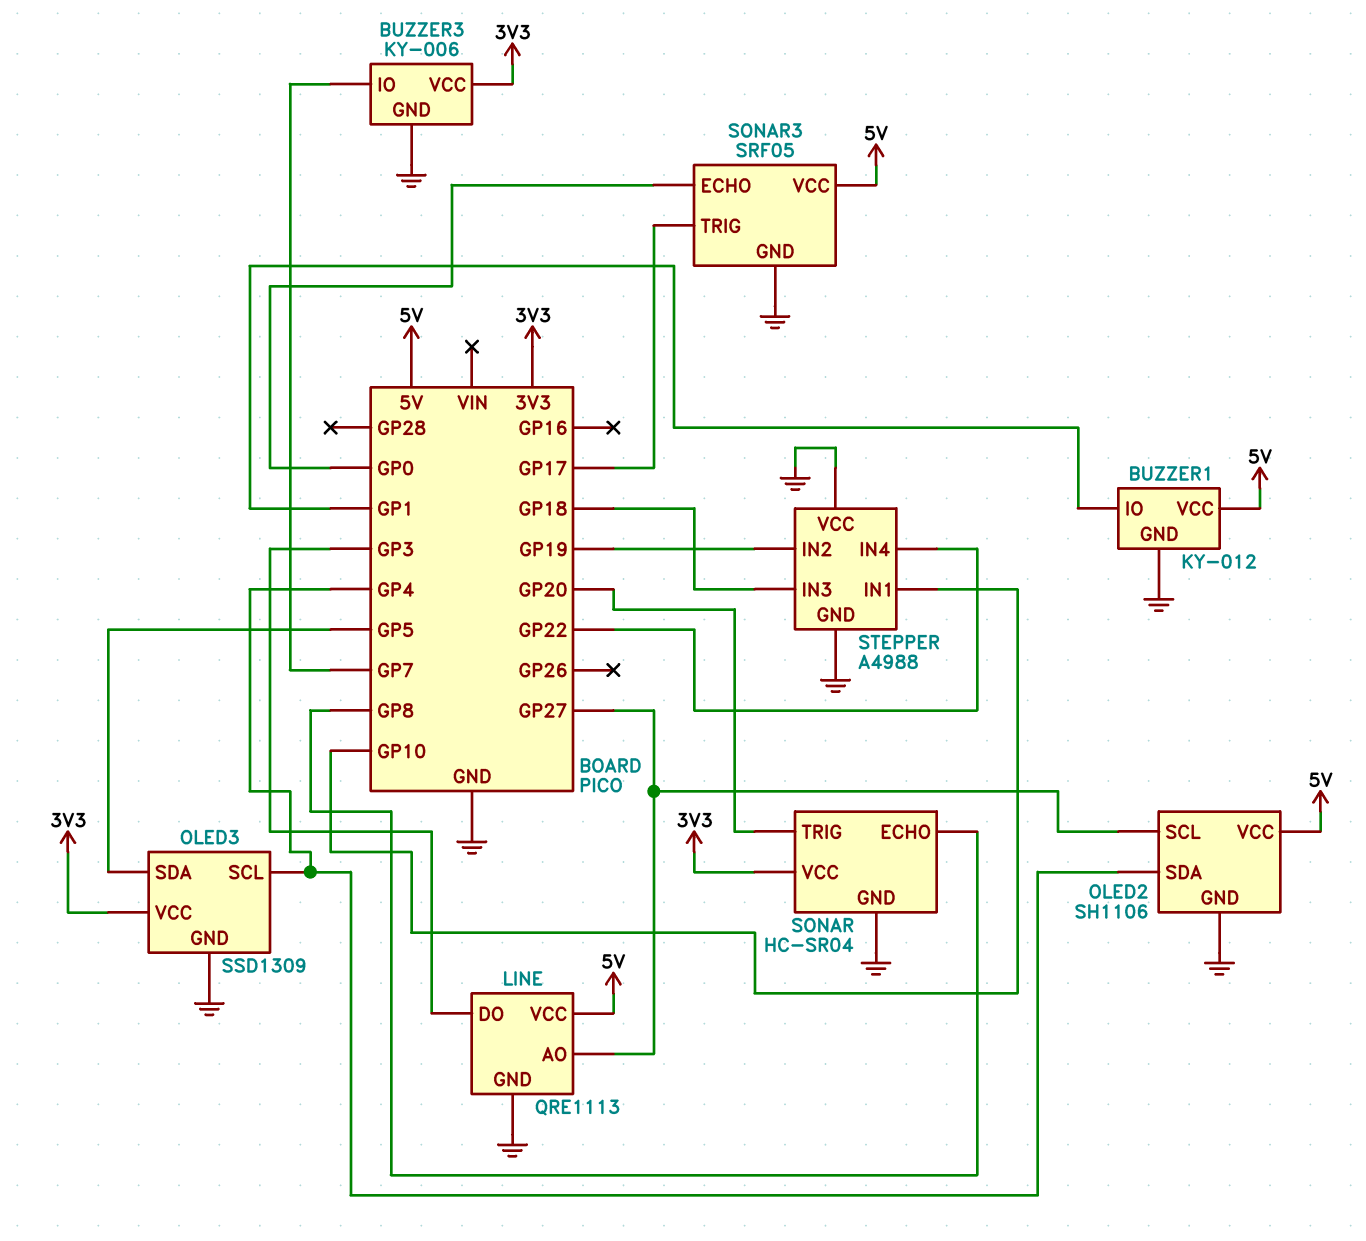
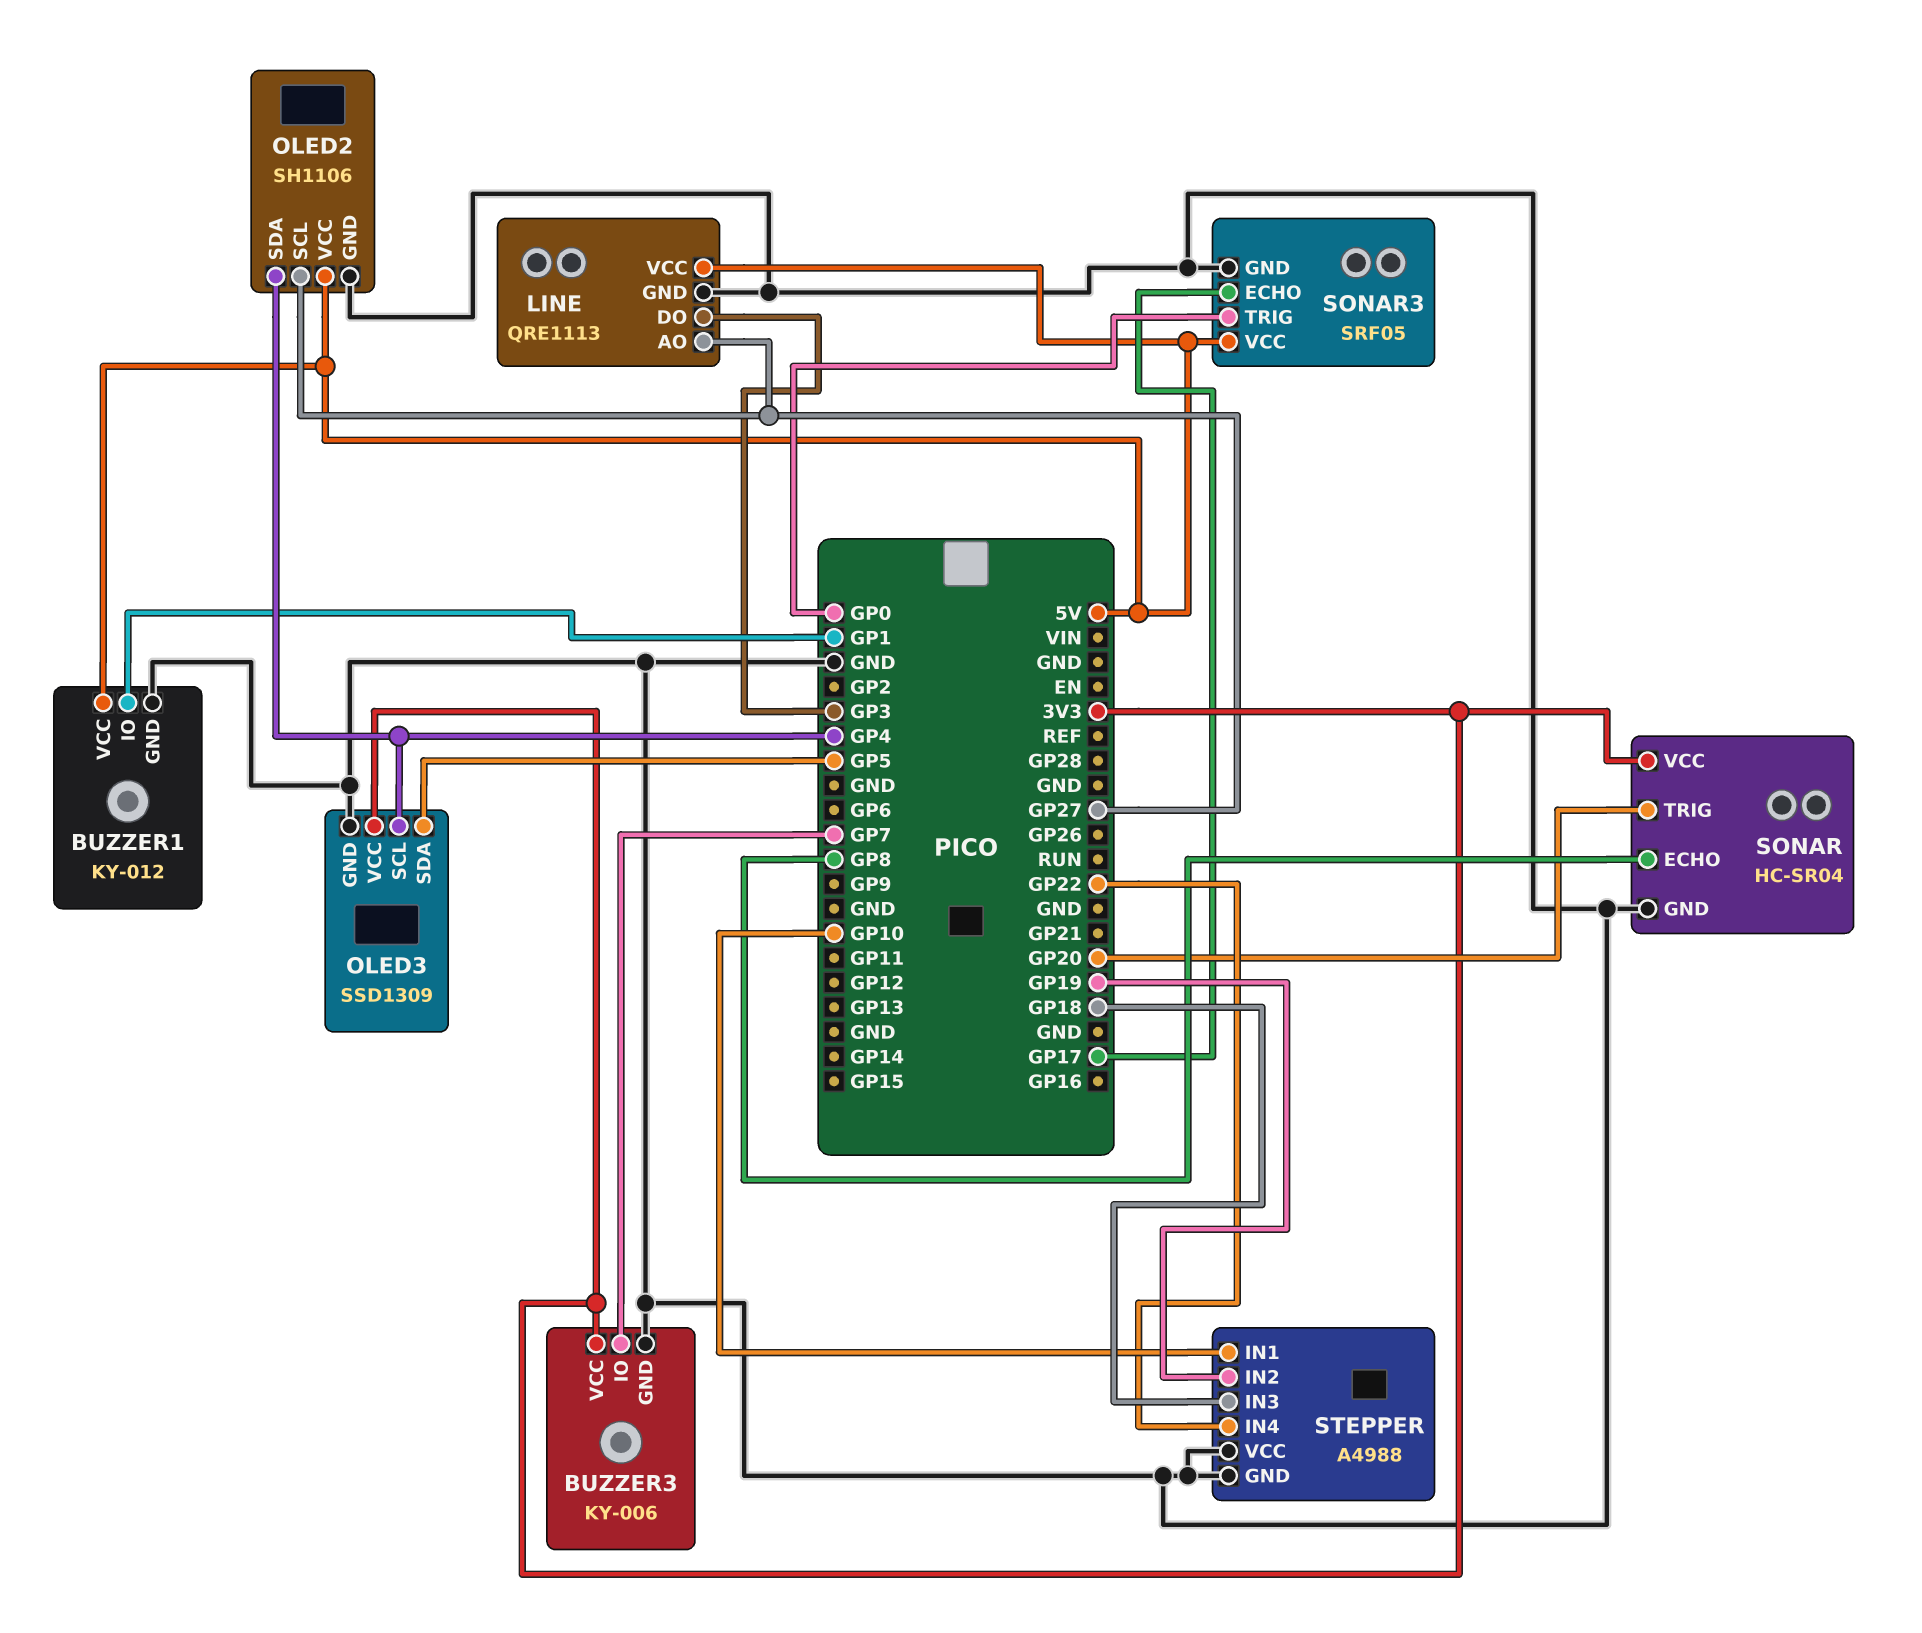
SONAR3 pin ECHO: GP0 -> GP17
SONAR3 pin TRIG: GP17 -> GP0

